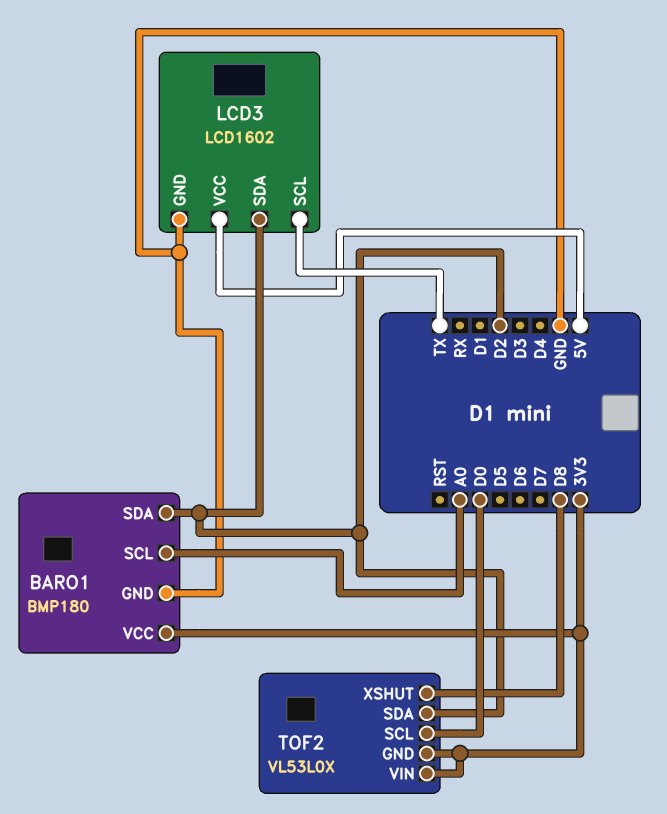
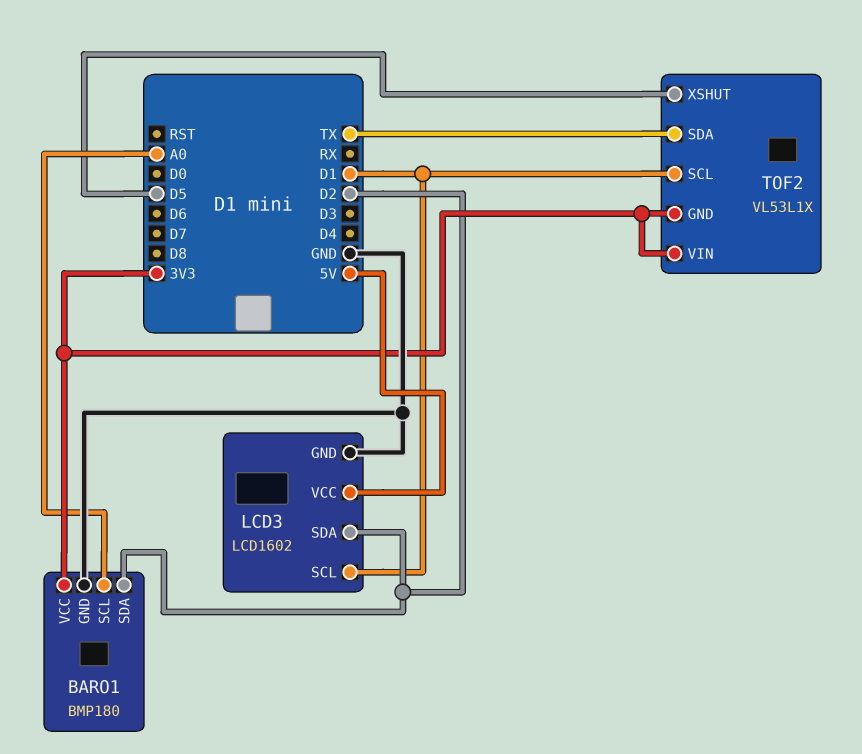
LCD3 pin SCL: TX -> D1
TOF2: VL53L0X -> VL53L1X
TOF2 pin SCL: D0 -> D1
TOF2 pin SDA: D2 -> TX
TOF2 pin XSHUT: D8 -> D5

